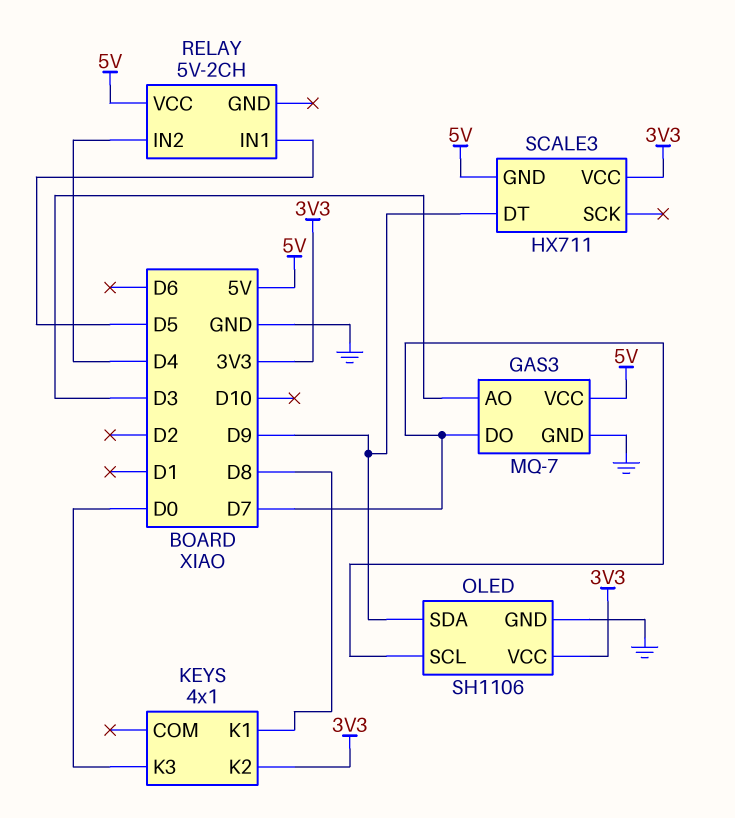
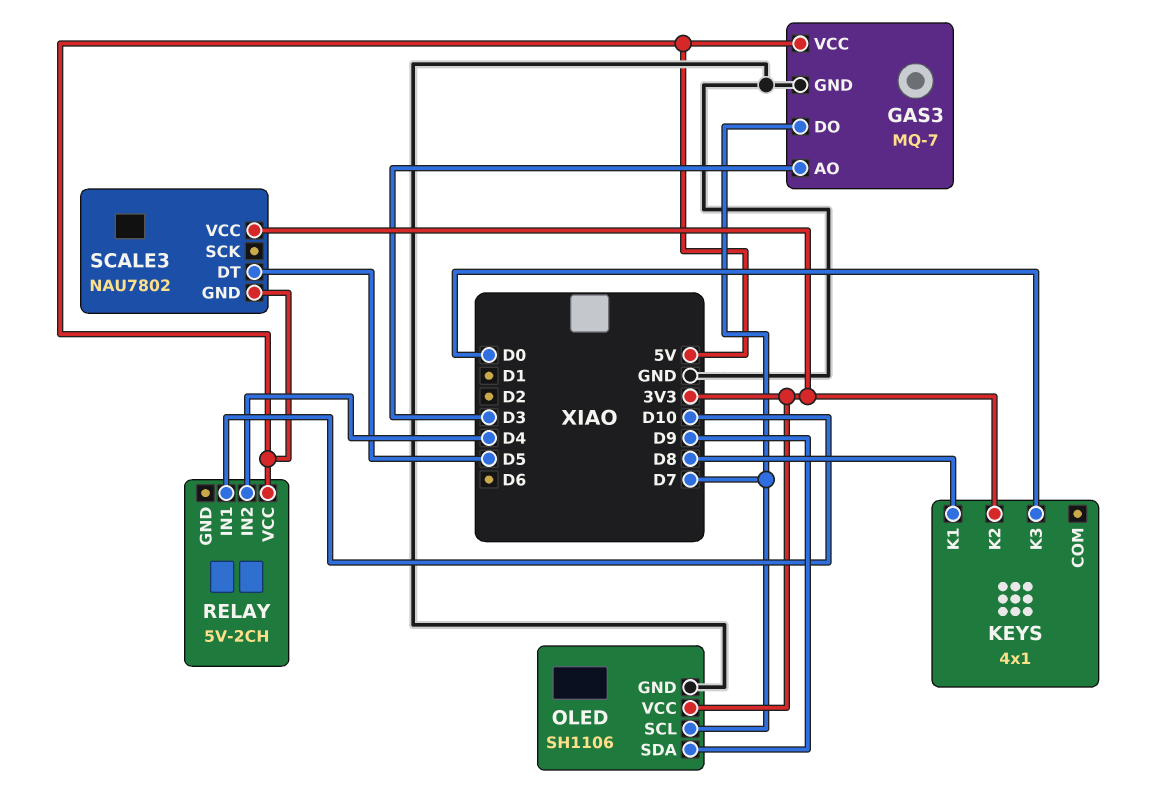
RELAY pin IN1: D5 -> D10
SCALE3: HX711 -> NAU7802
SCALE3 pin DT: D9 -> D5

